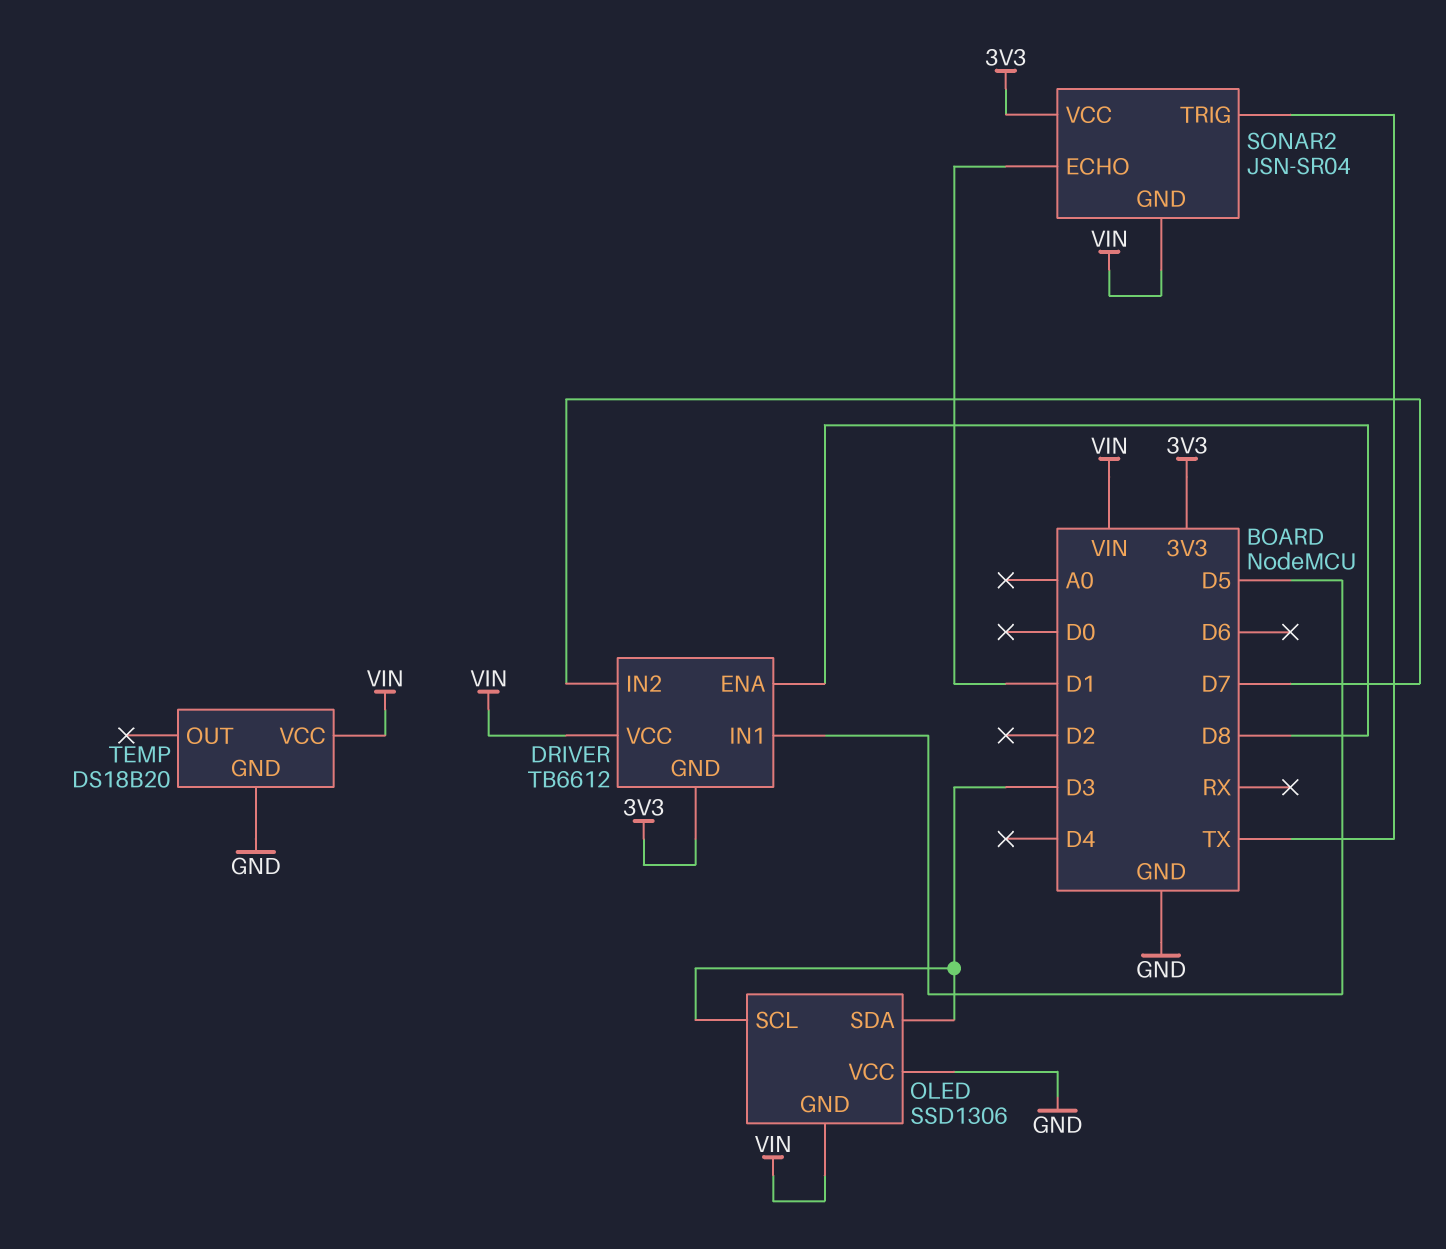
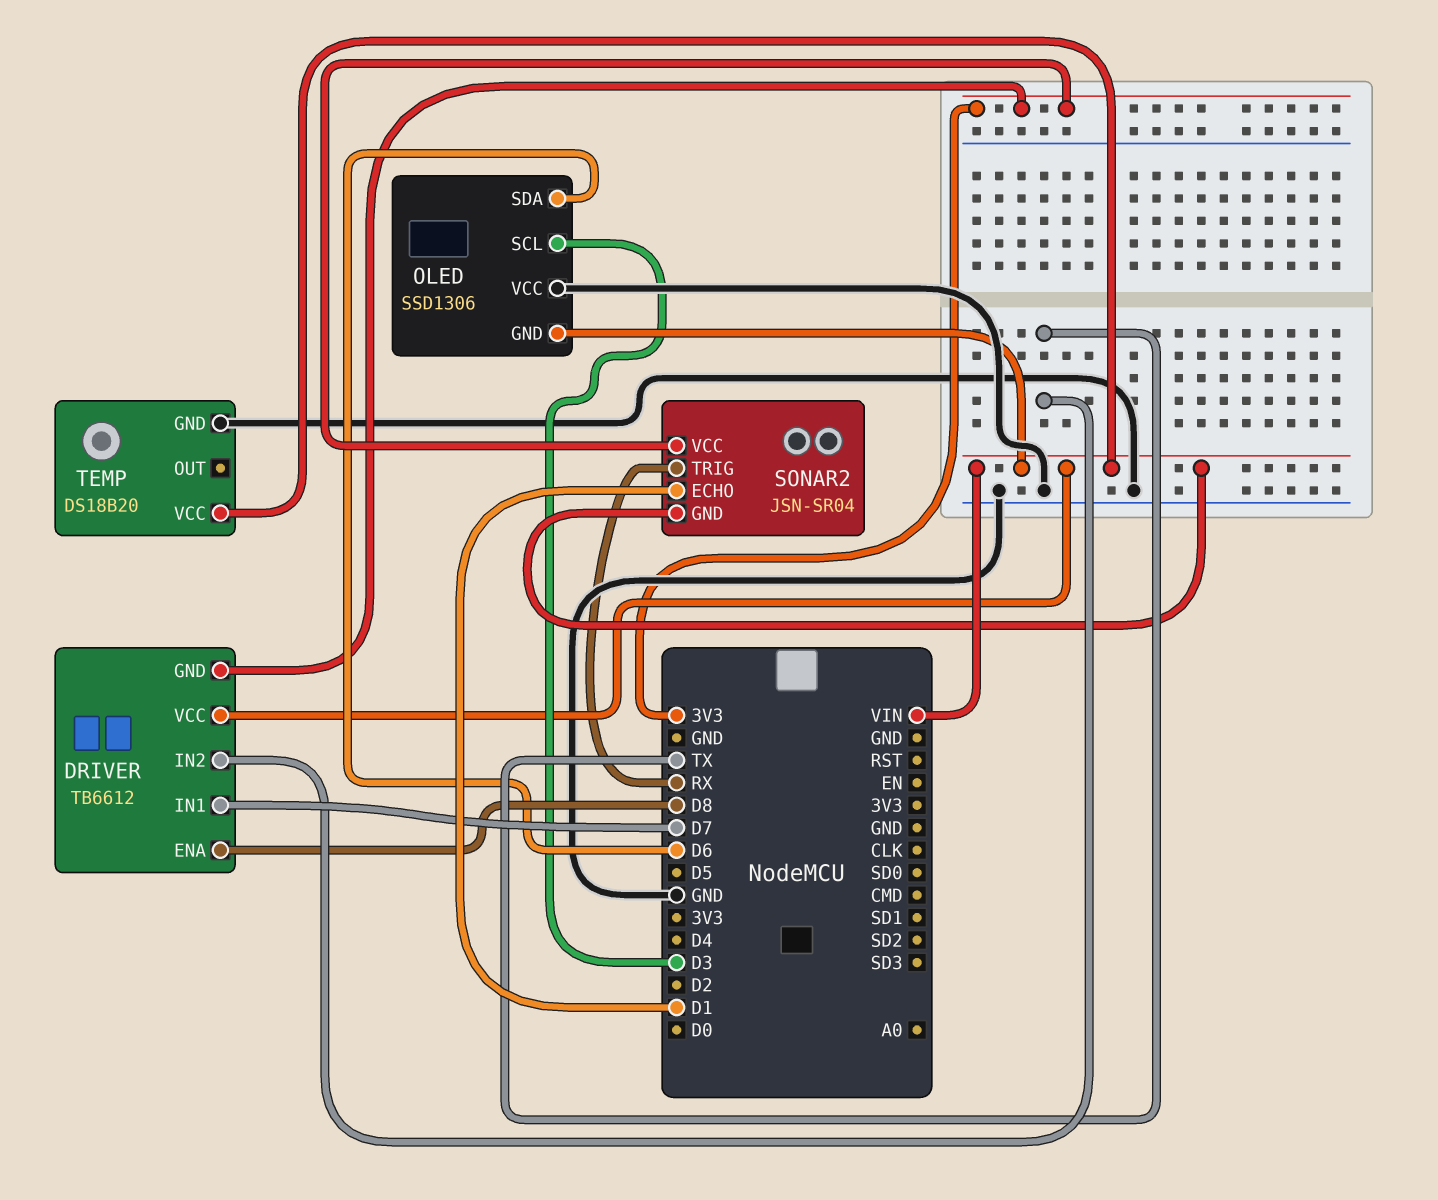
DRIVER pin IN1: D5 -> D7
DRIVER pin IN2: D7 -> TX
OLED pin SDA: D3 -> D6
SONAR2 pin TRIG: TX -> RX

